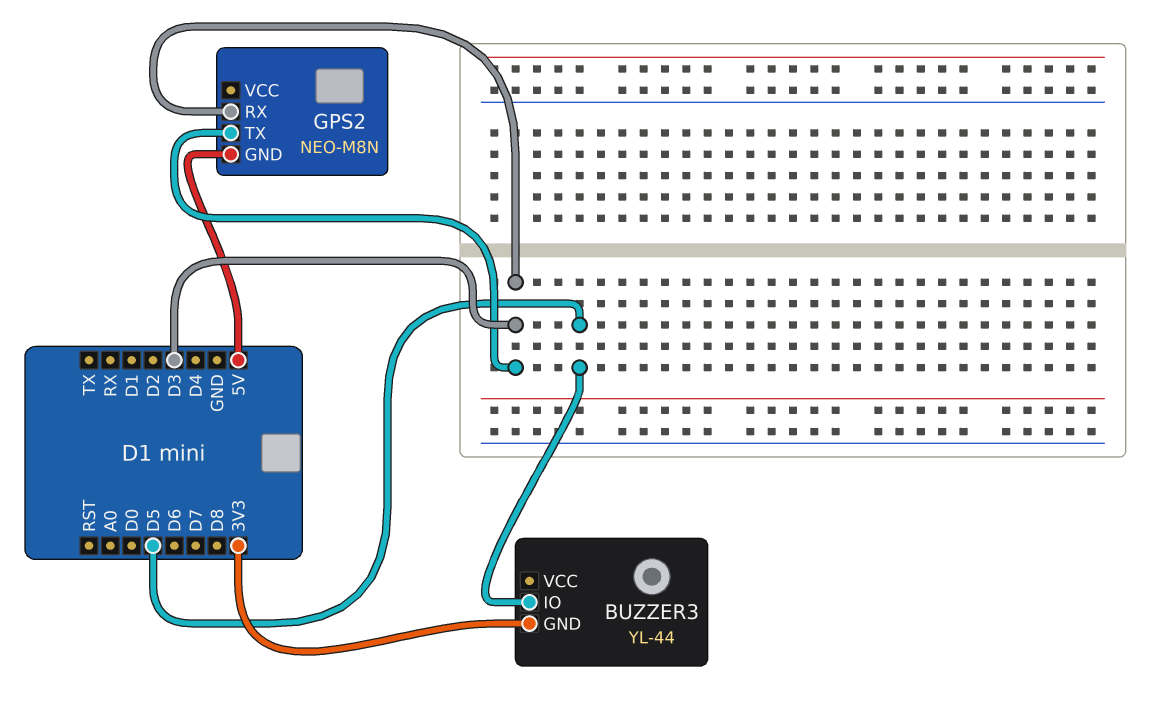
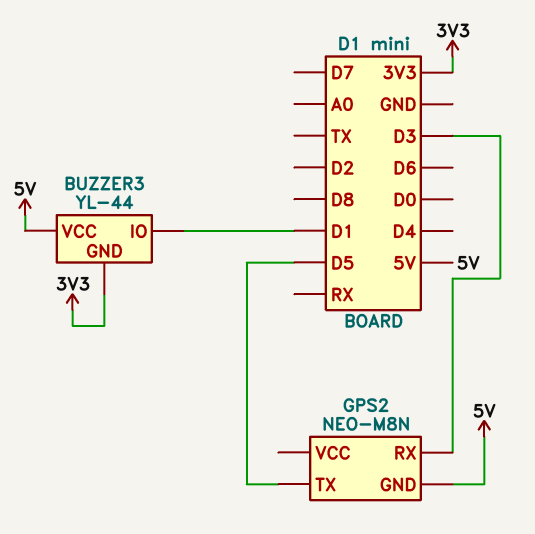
BUZZER3 pin IO: D5 -> D1
BUZZER3 pin VCC: none -> 5V
GPS2 pin TX: D3 -> D5

